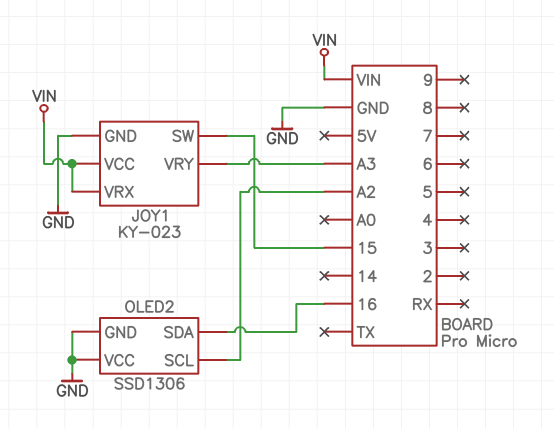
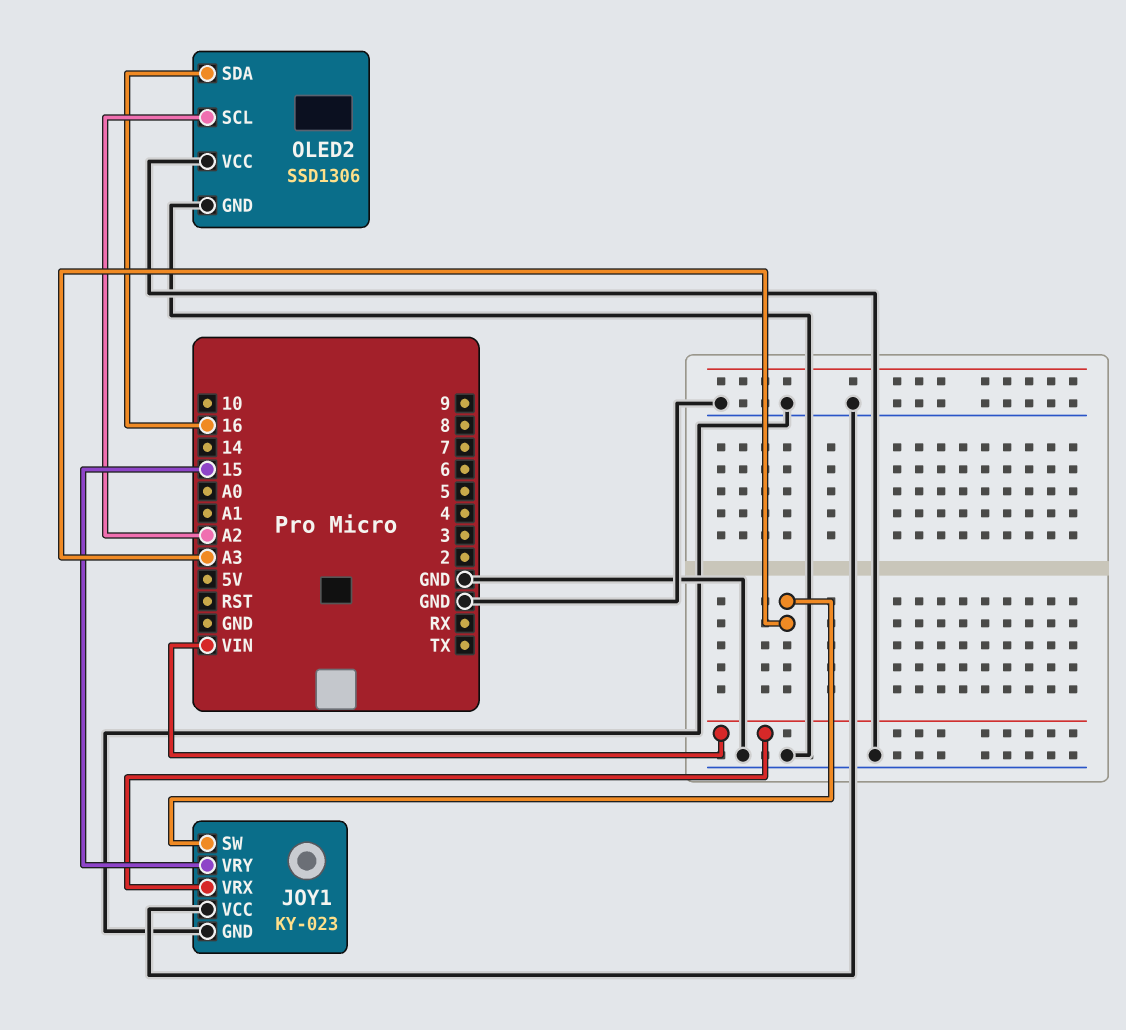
JOY1 pin SW: 15 -> A3
JOY1 pin VCC: VIN -> GND
JOY1 pin VRY: A3 -> 15

